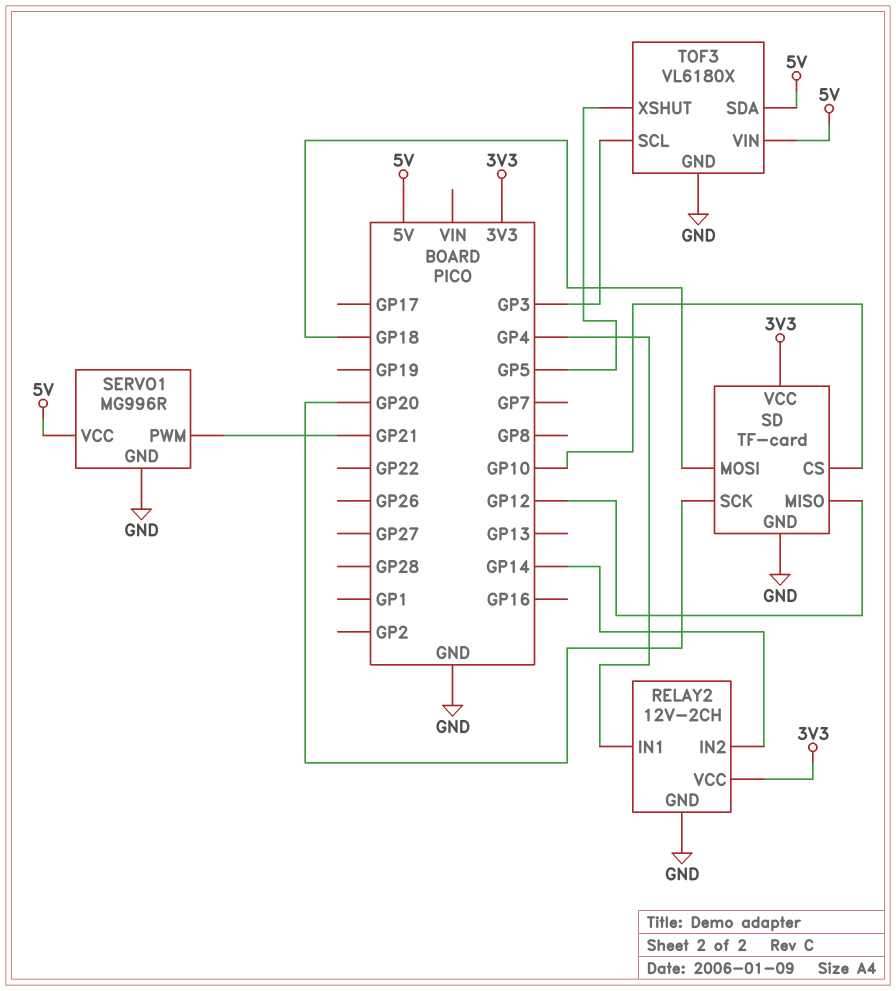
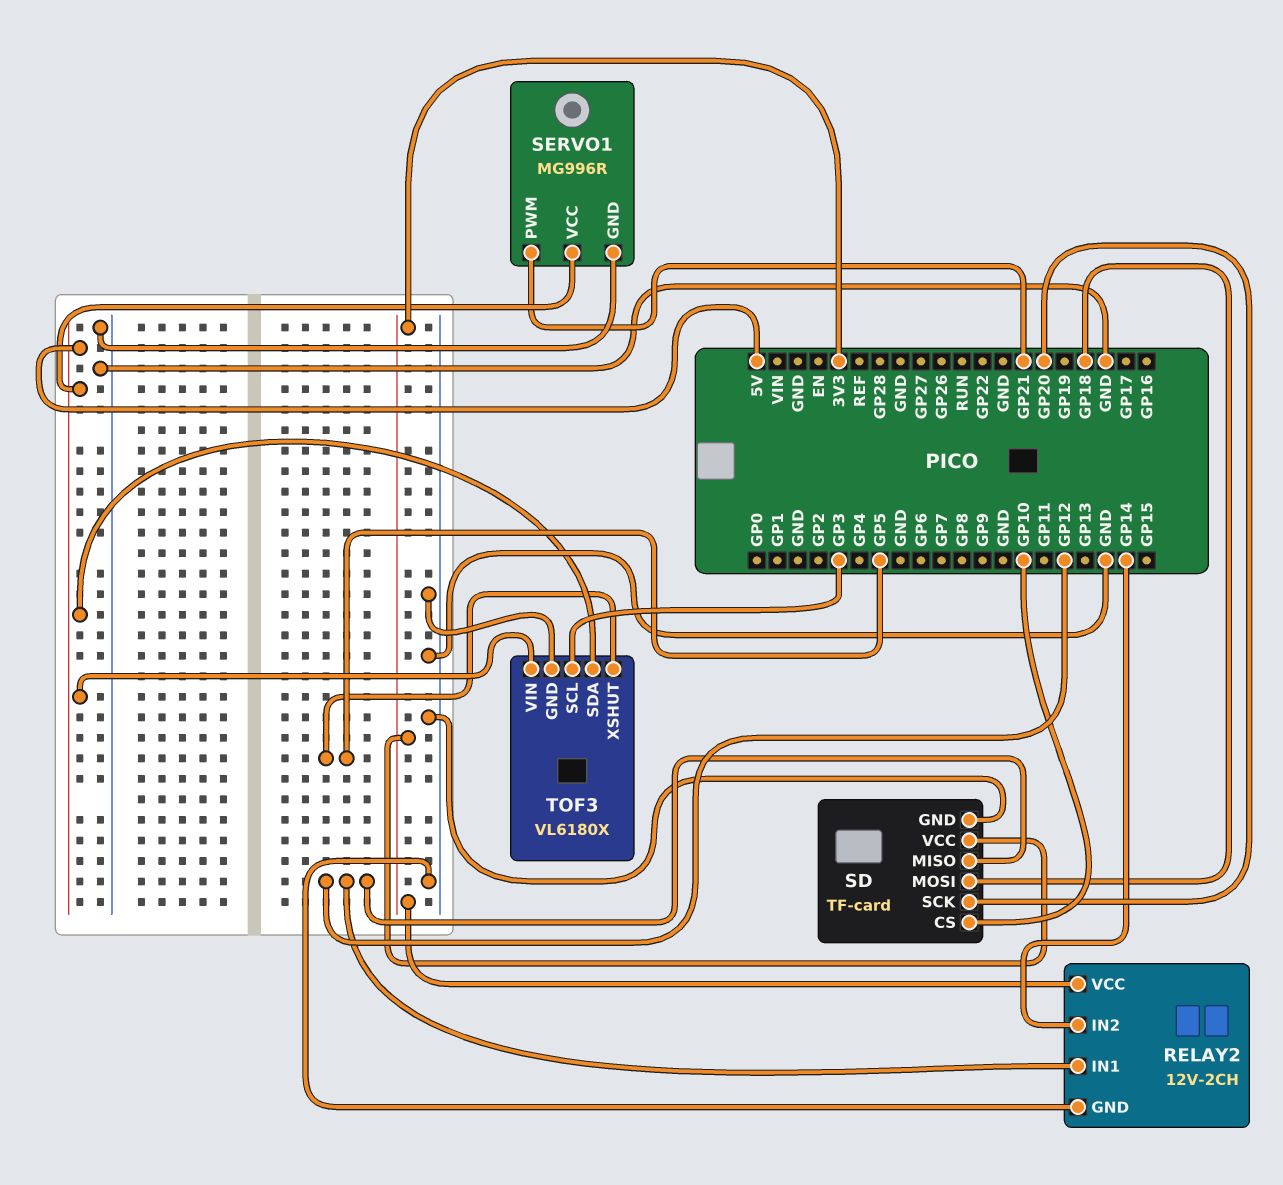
RELAY2 pin IN1: GP4 -> GP12

